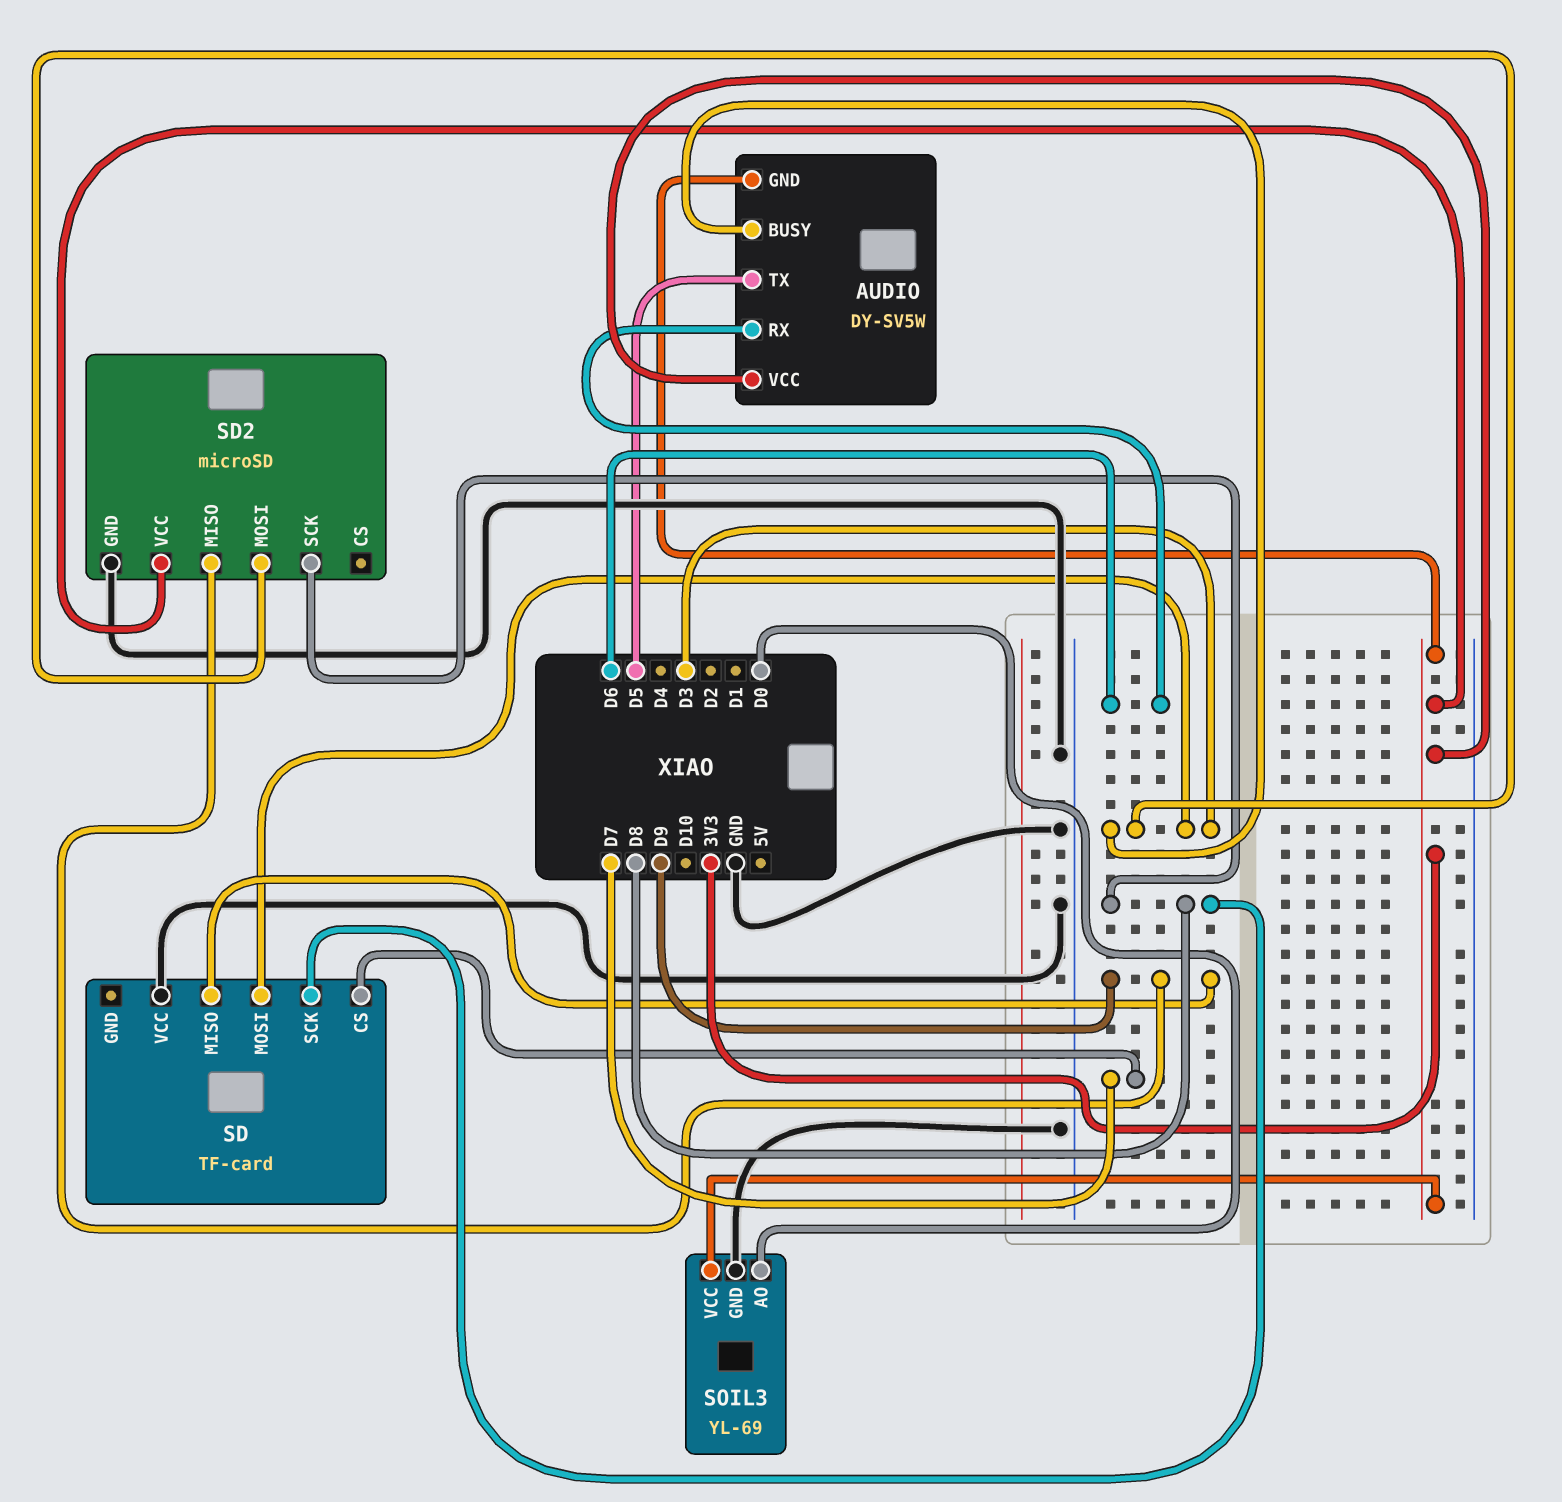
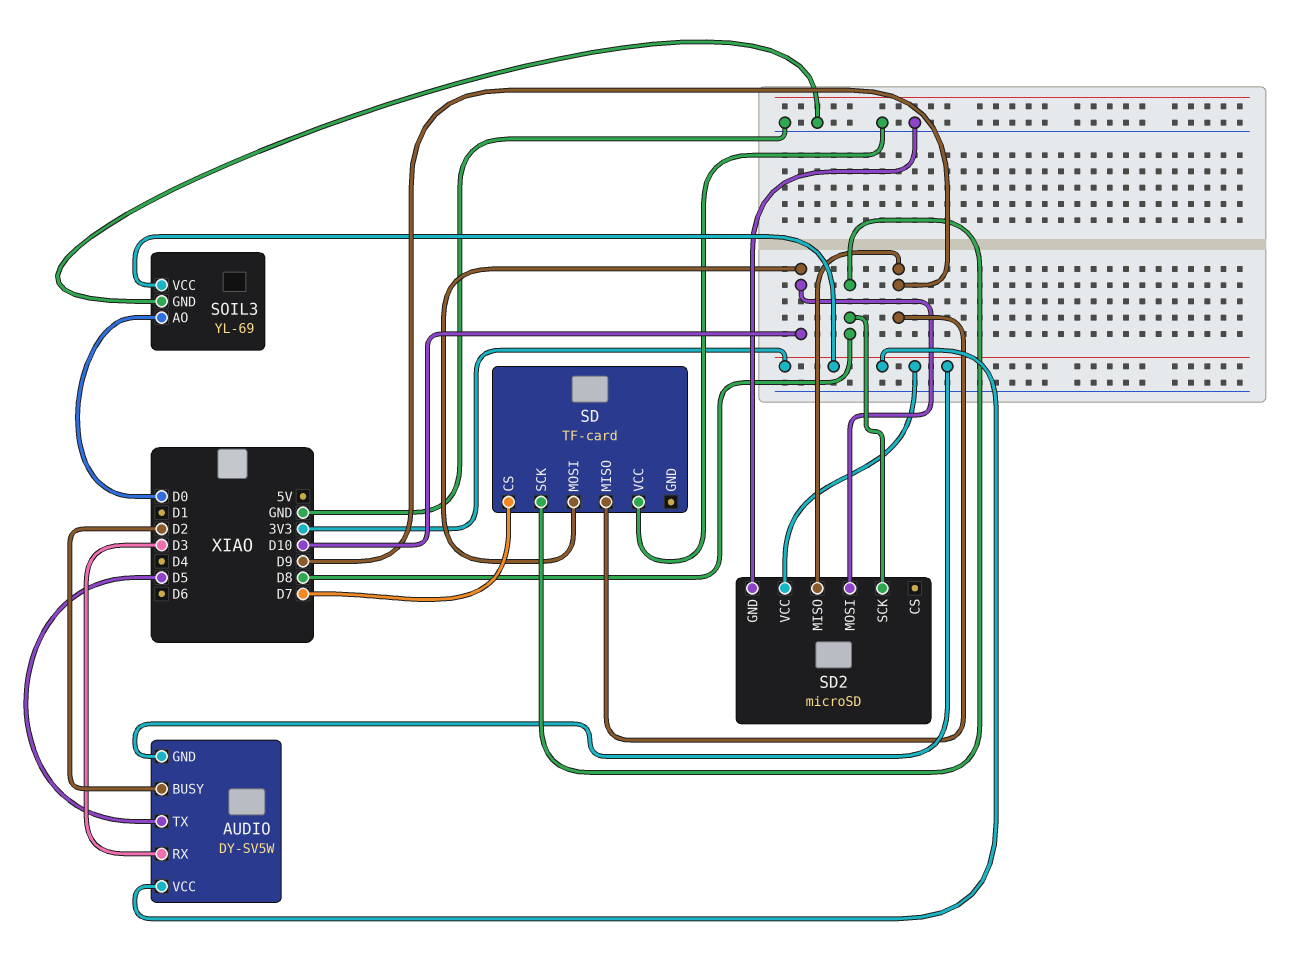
AUDIO pin BUSY: D3 -> D2
AUDIO pin RX: D6 -> D3
SD pin MOSI: D3 -> D10
SD2 pin MOSI: D3 -> D10

